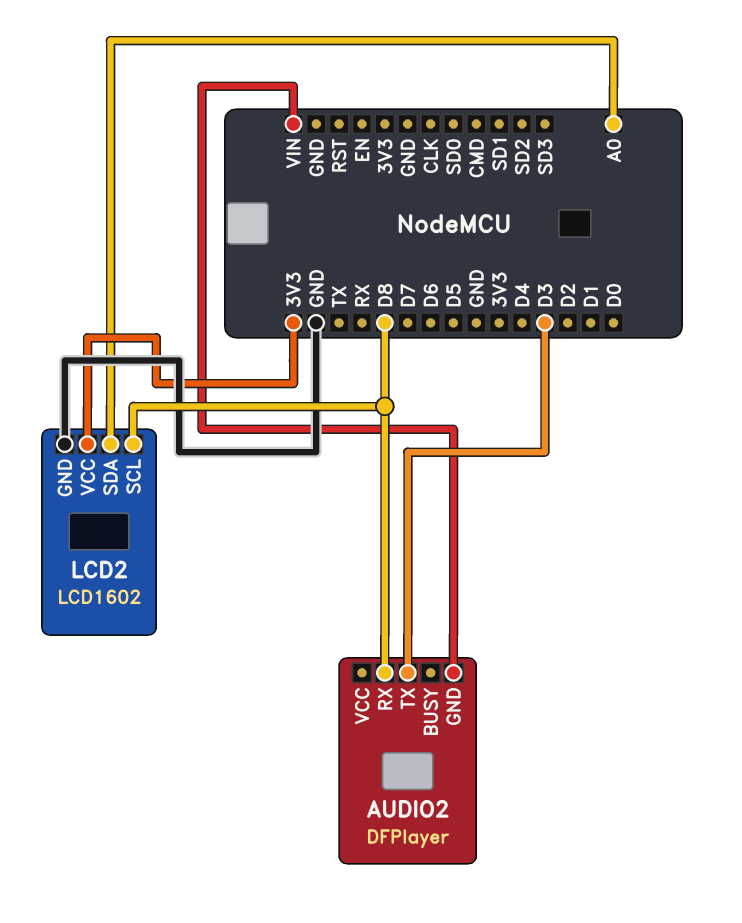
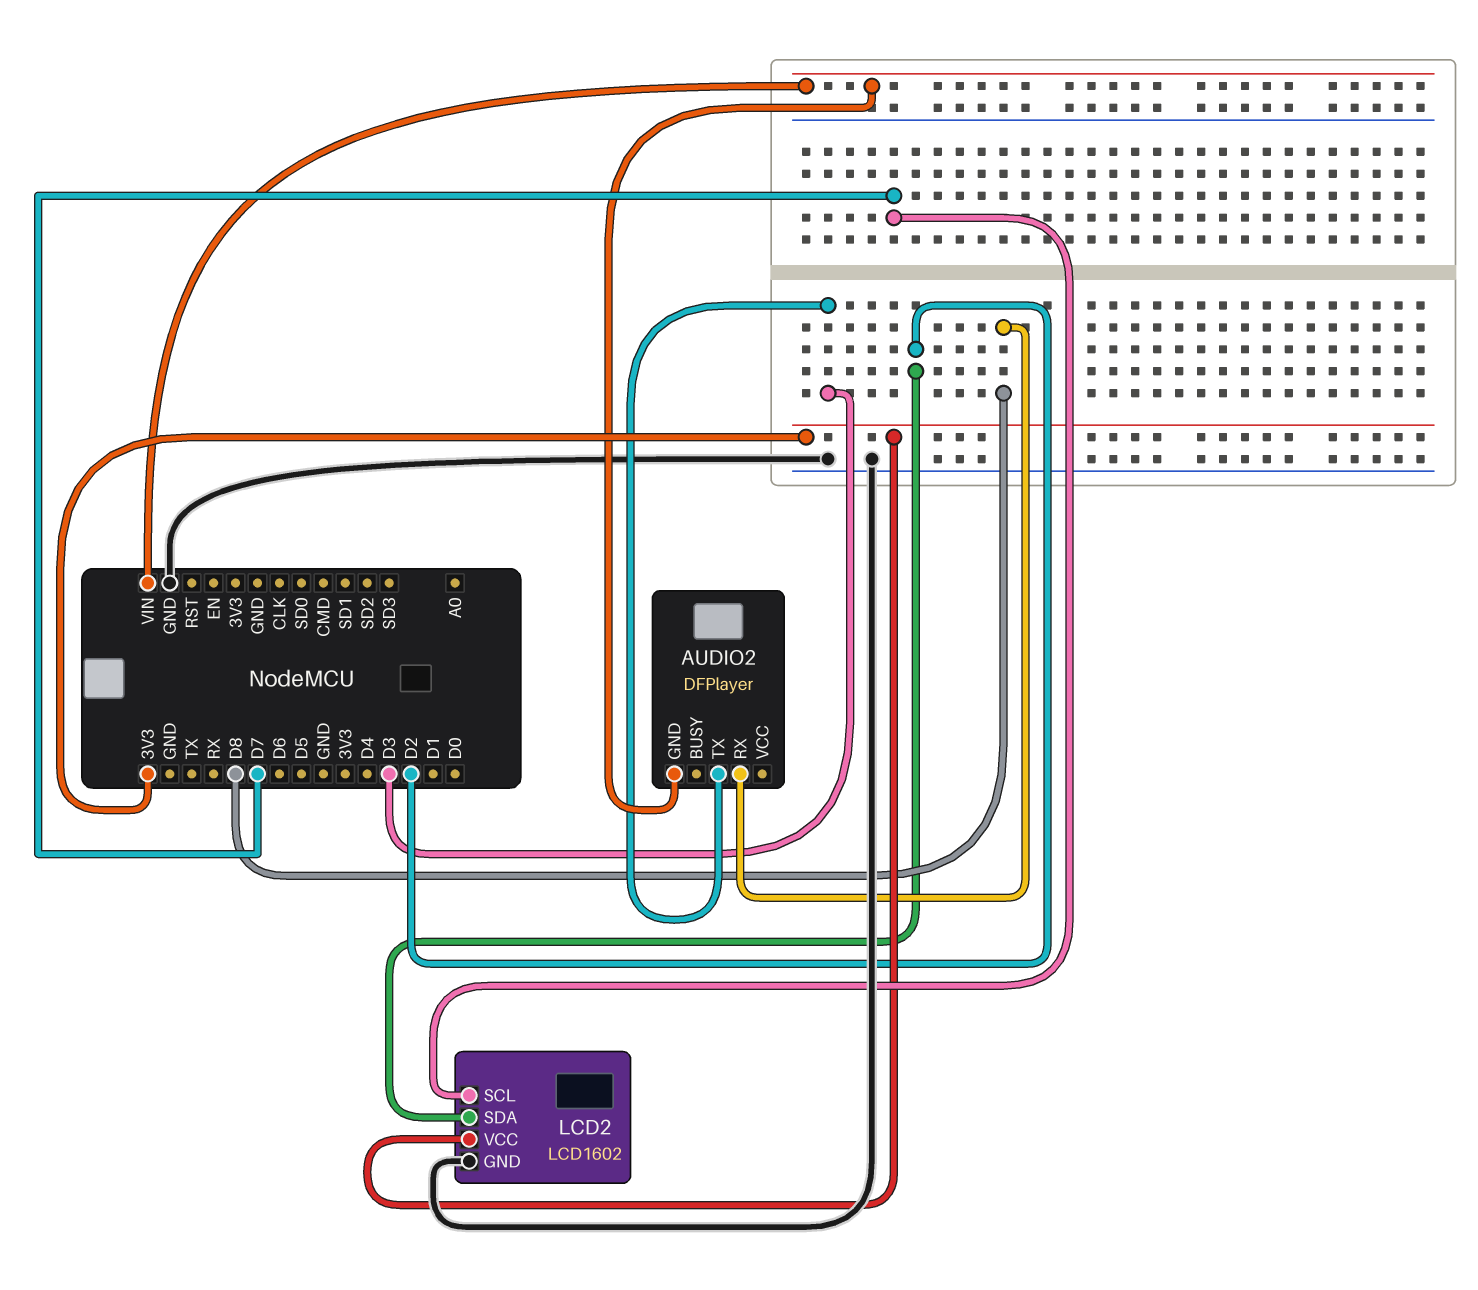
LCD2 pin SCL: D8 -> D7
LCD2 pin SDA: A0 -> D2

